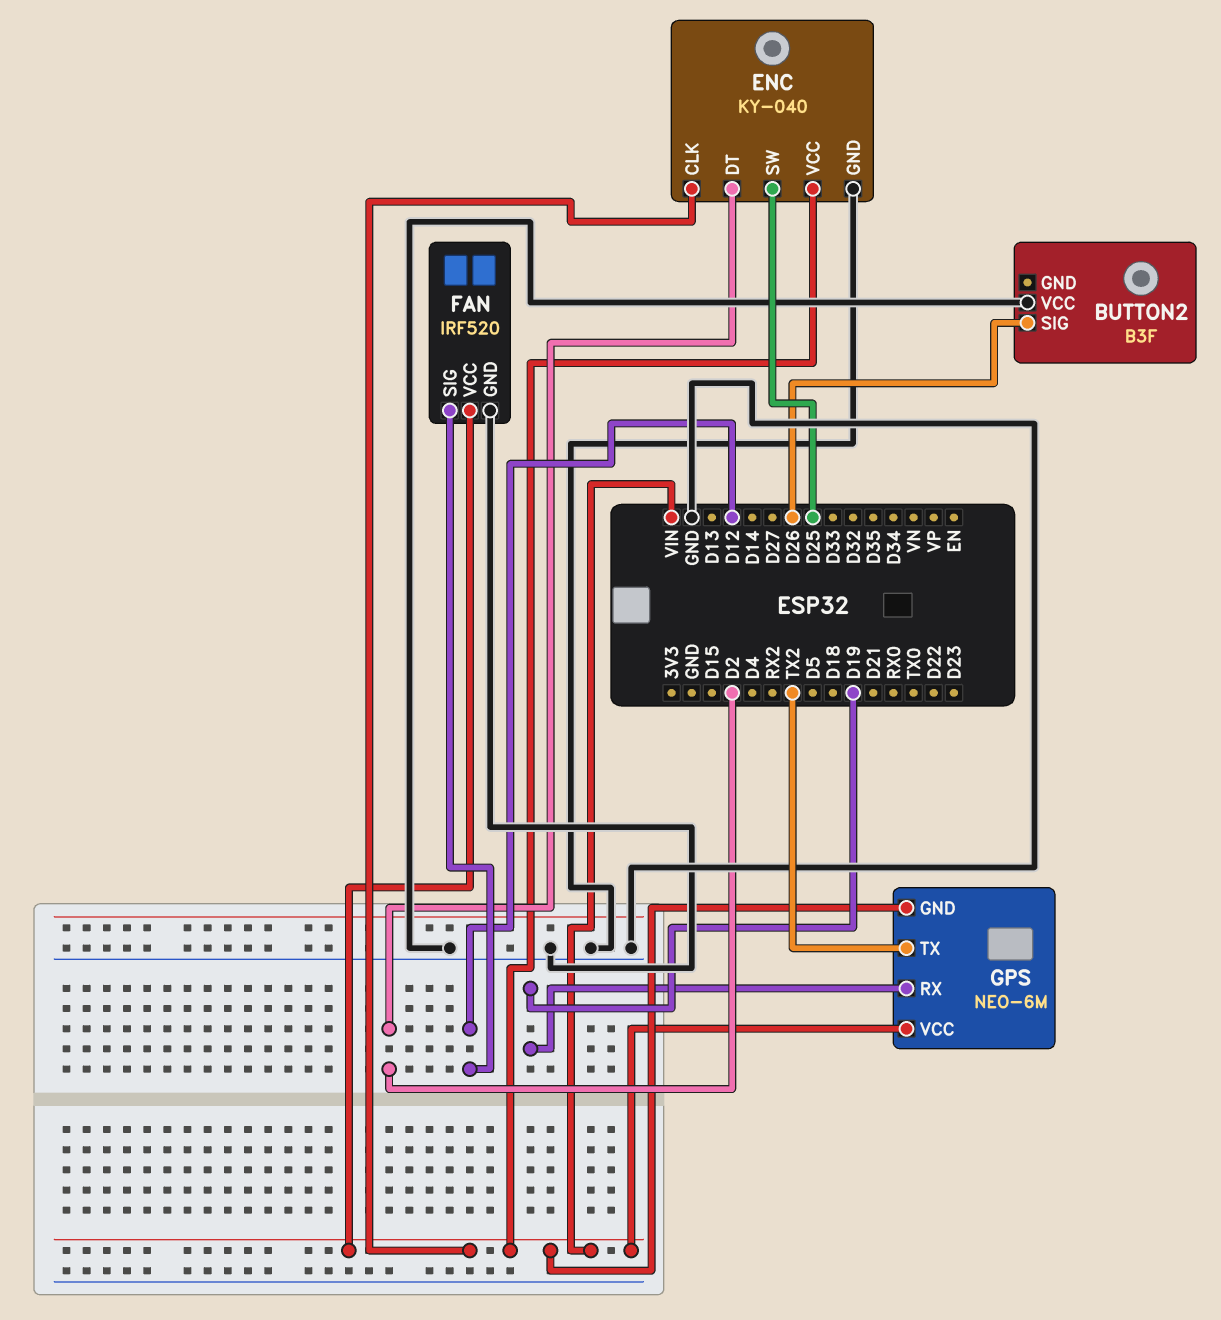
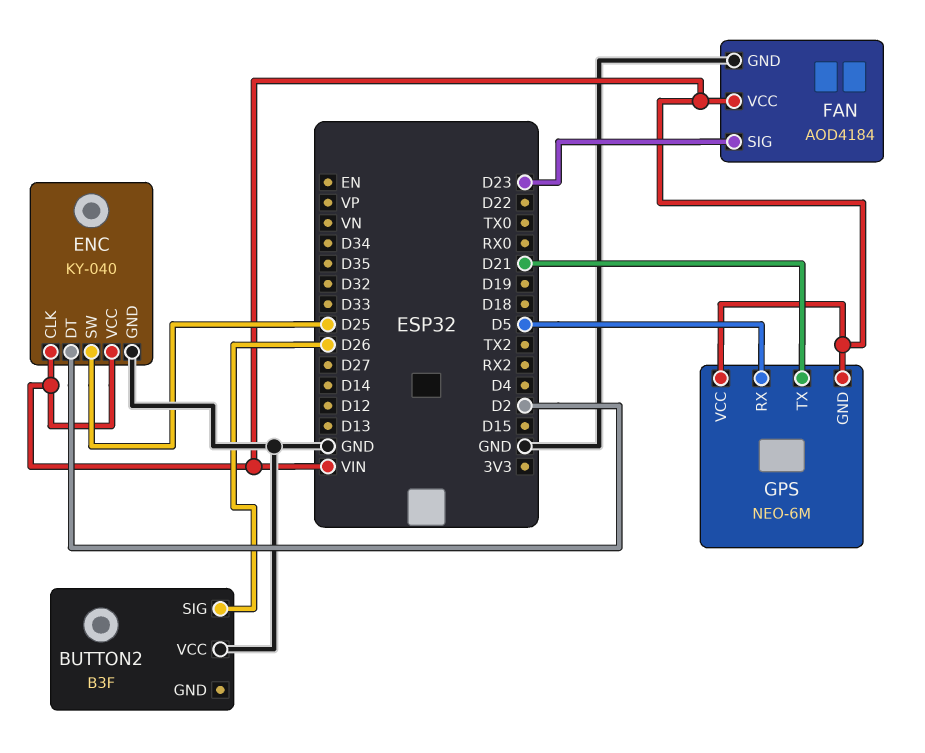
FAN: IRF520 -> AOD4184
FAN pin SIG: D12 -> D23
GPS pin RX: D19 -> D5
GPS pin TX: TX2 -> D21

